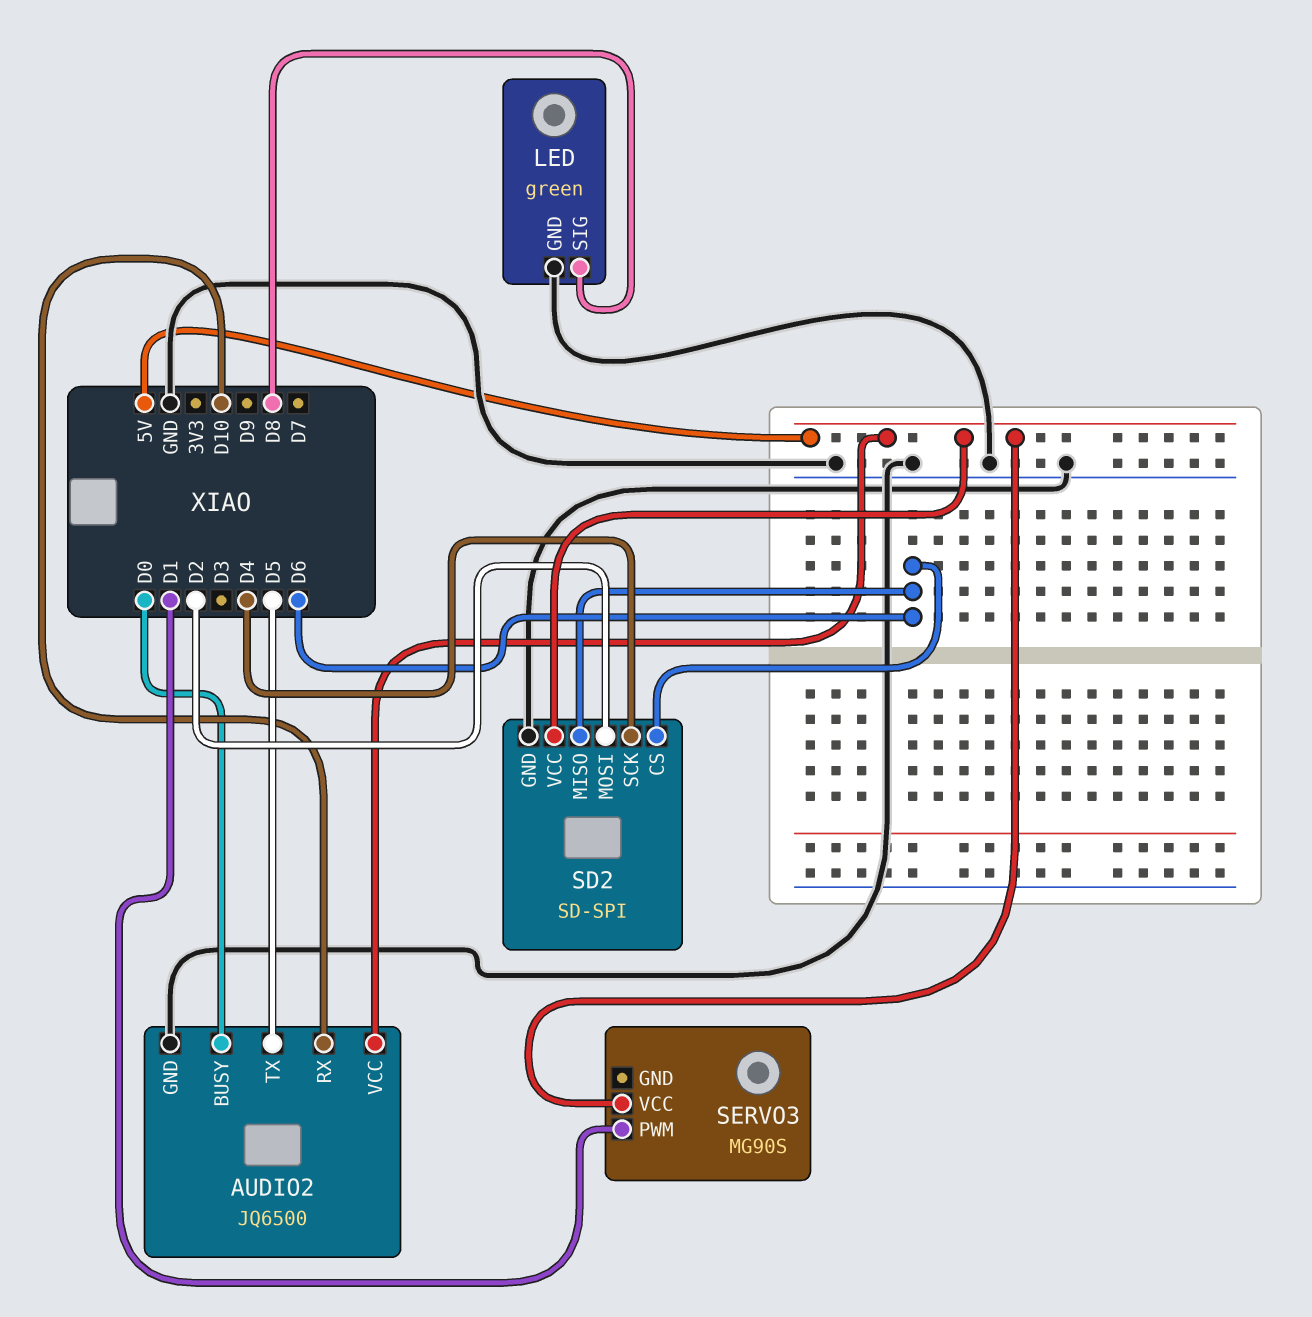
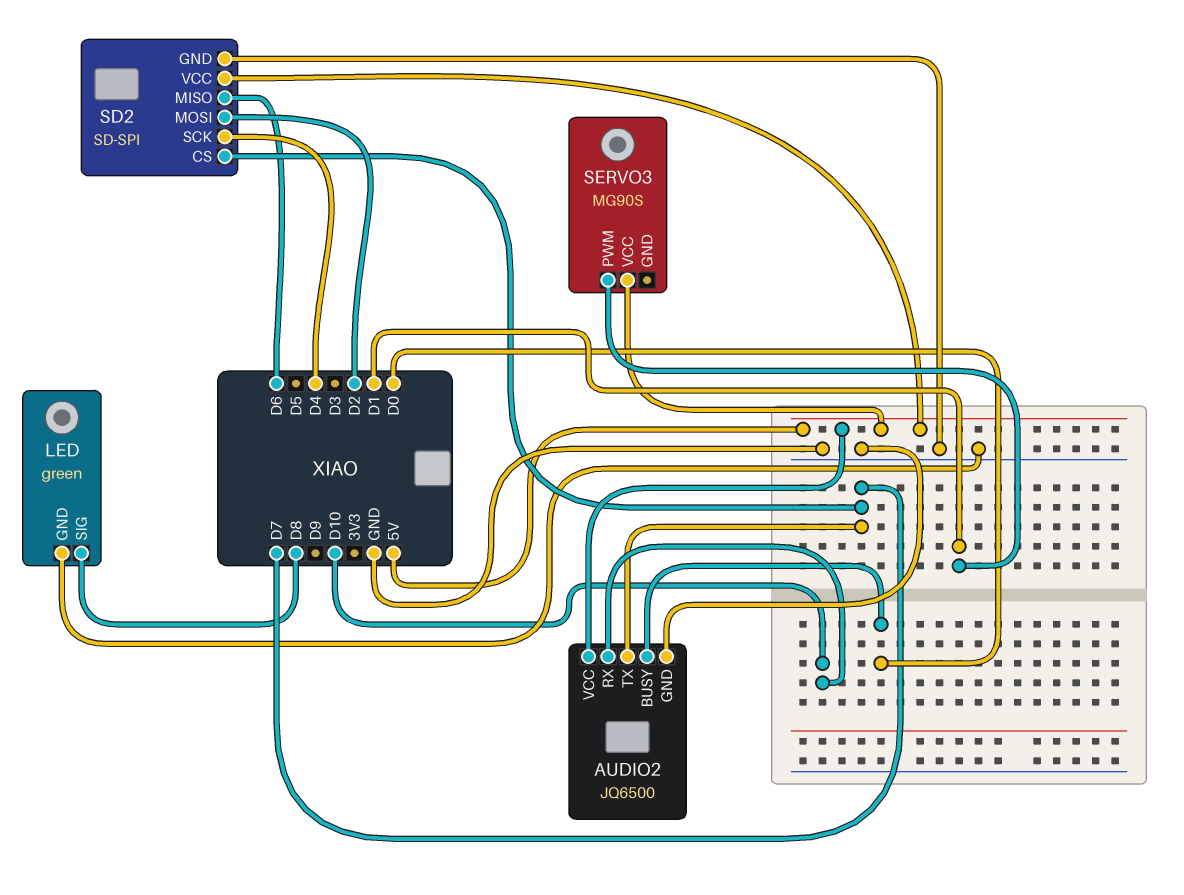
AUDIO2 pin TX: D5 -> D7
SD2 pin CS: D6 -> D7

